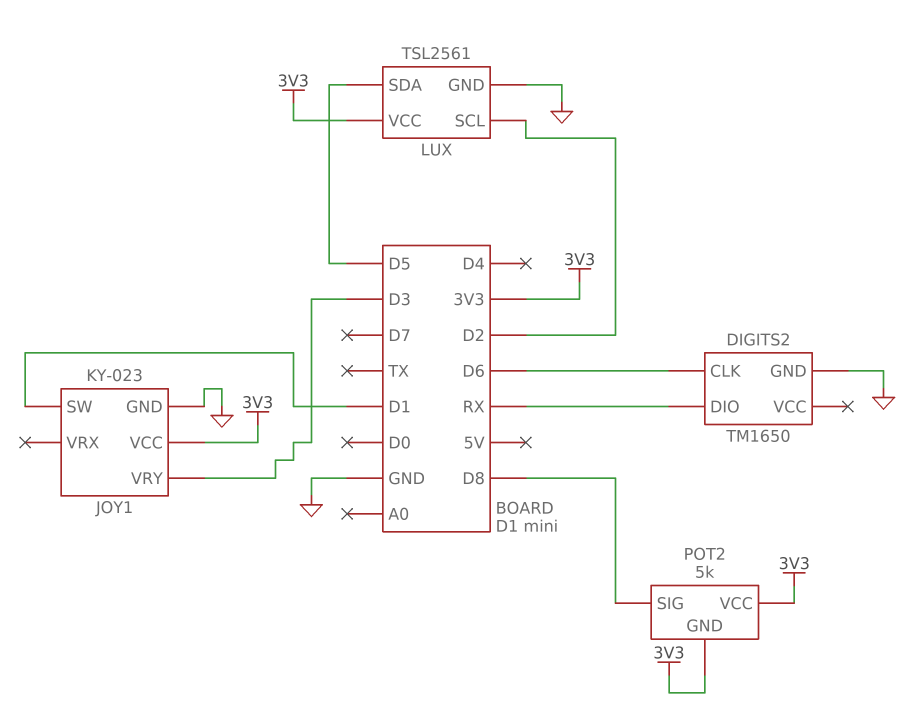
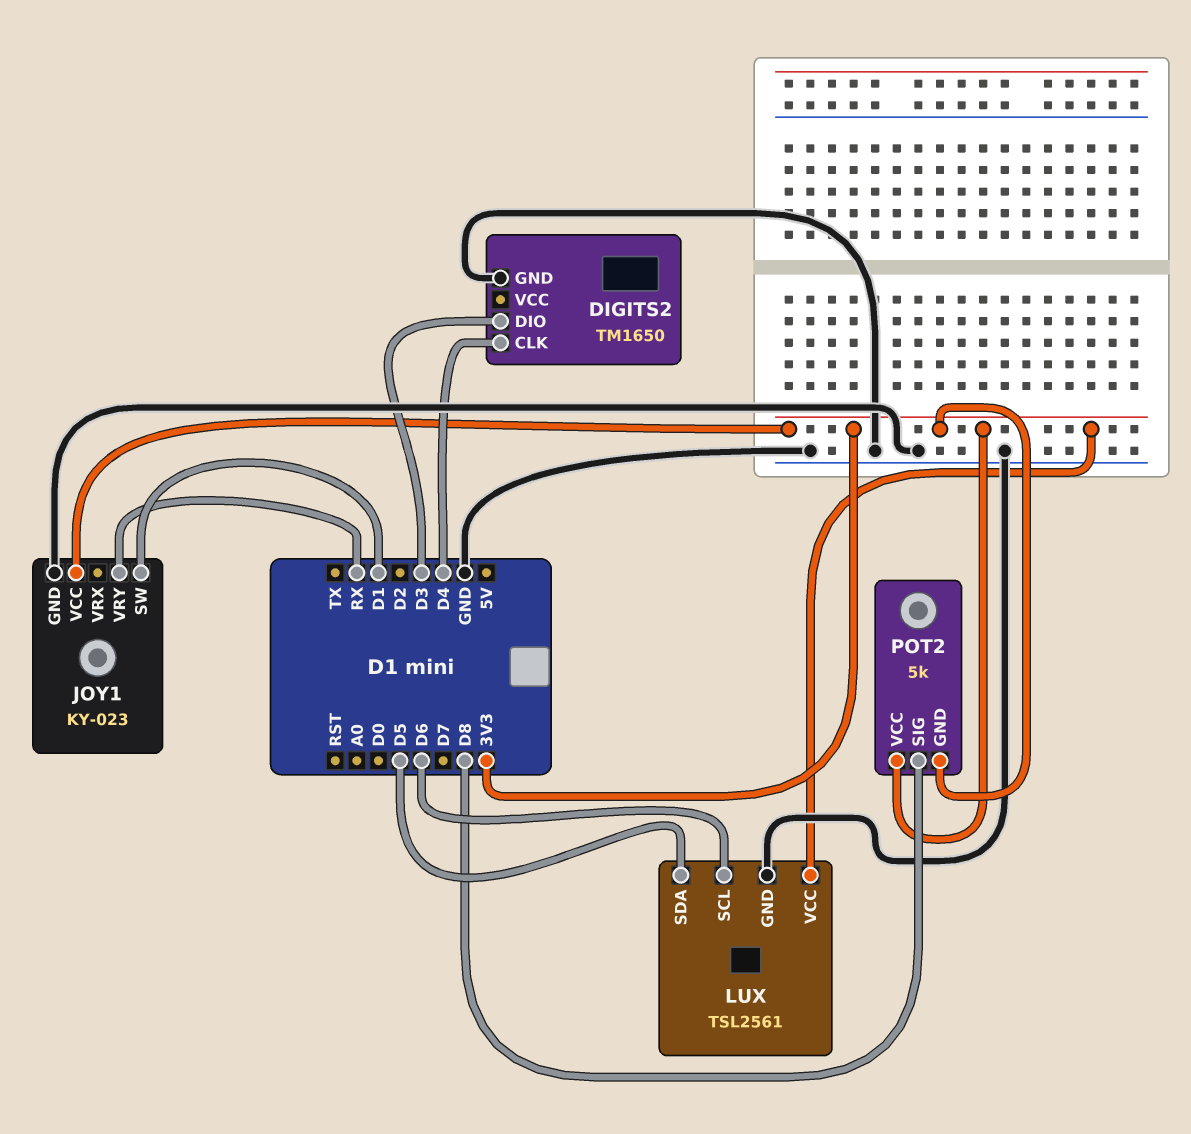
DIGITS2 pin CLK: D6 -> D4
DIGITS2 pin DIO: RX -> D3
JOY1 pin VRY: D3 -> RX
LUX pin SCL: D2 -> D6

